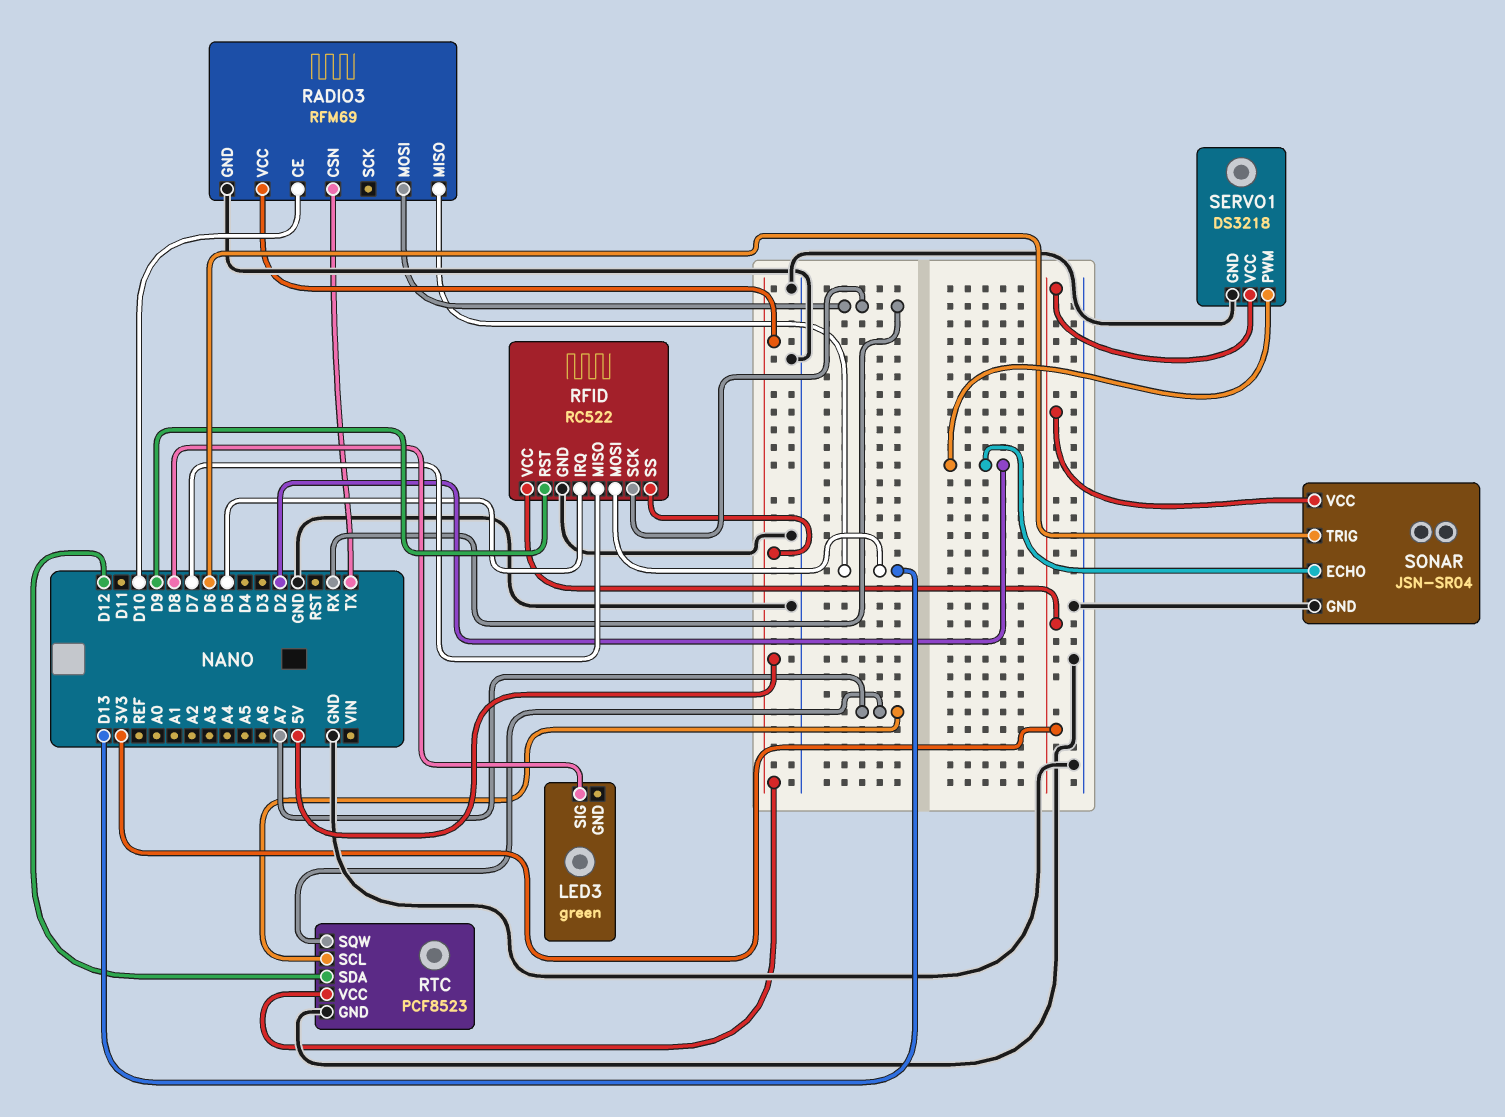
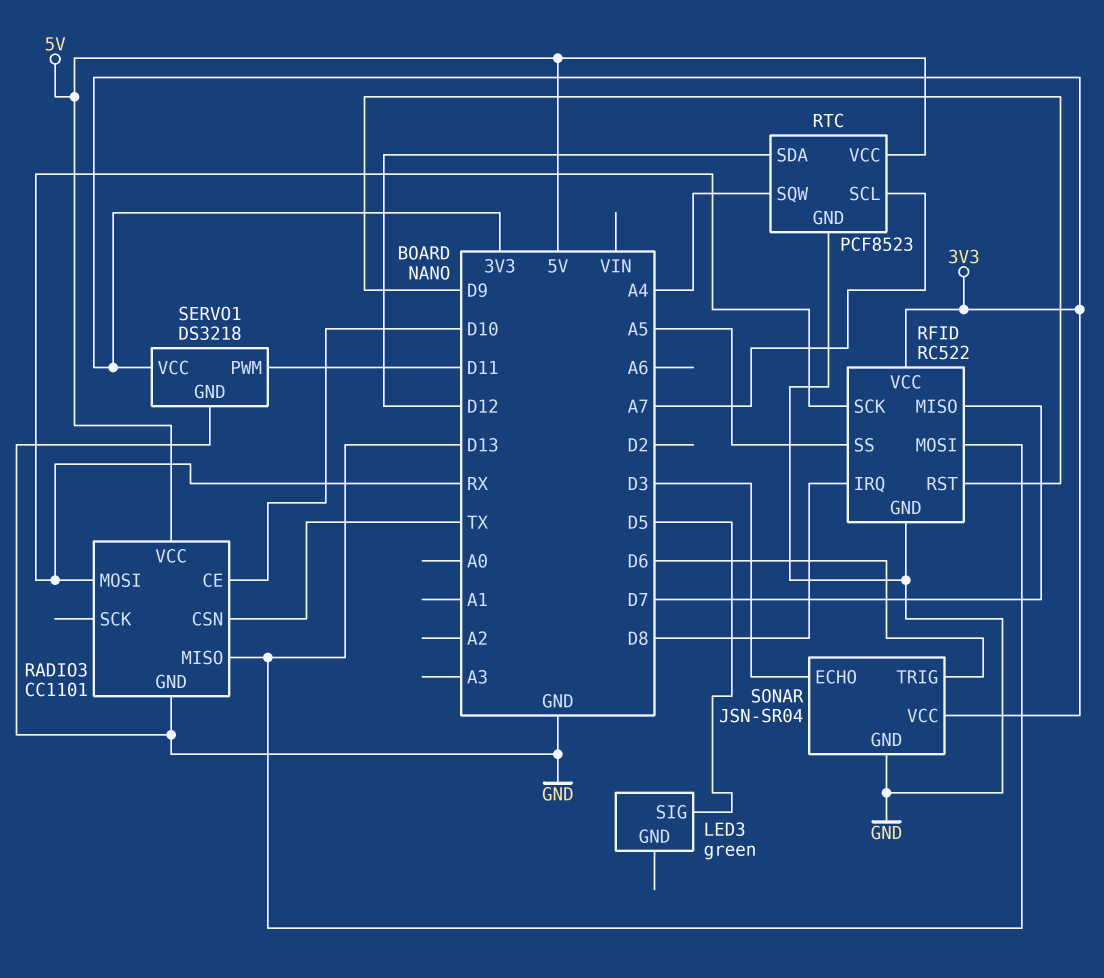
LED3 pin SIG: D8 -> D5
RADIO3: RFM69 -> CC1101
RFID pin IRQ: D5 -> D8
RFID pin SS: 5V -> A5
RTC pin SQW: A7 -> A4
SERVO1 pin PWM: D2 -> D11
SONAR pin ECHO: D2 -> D3

